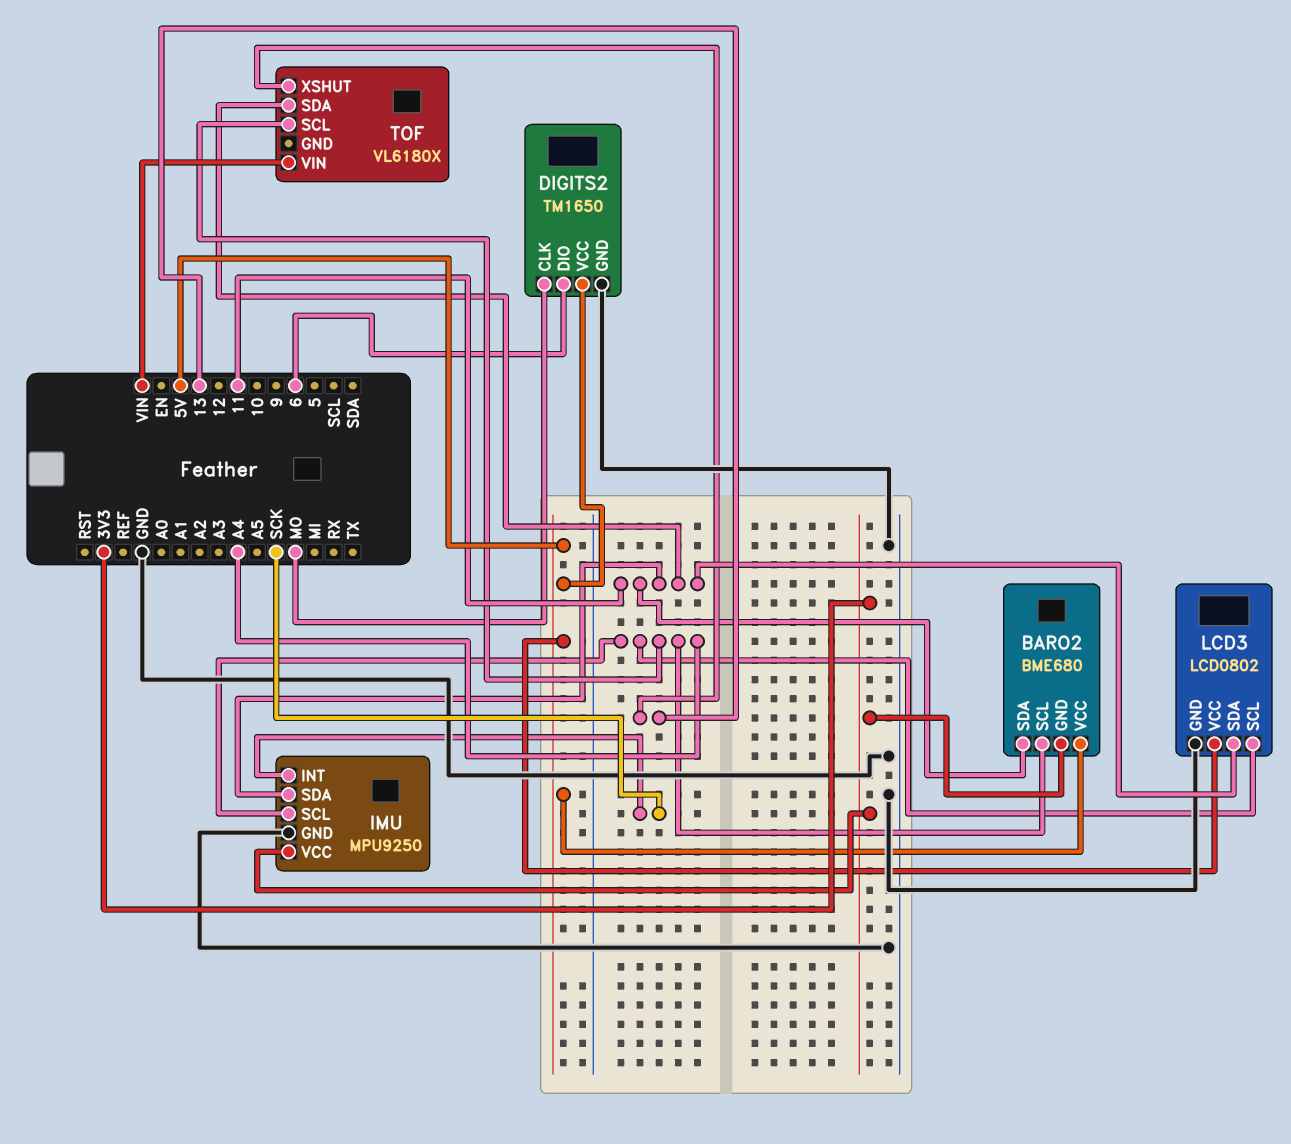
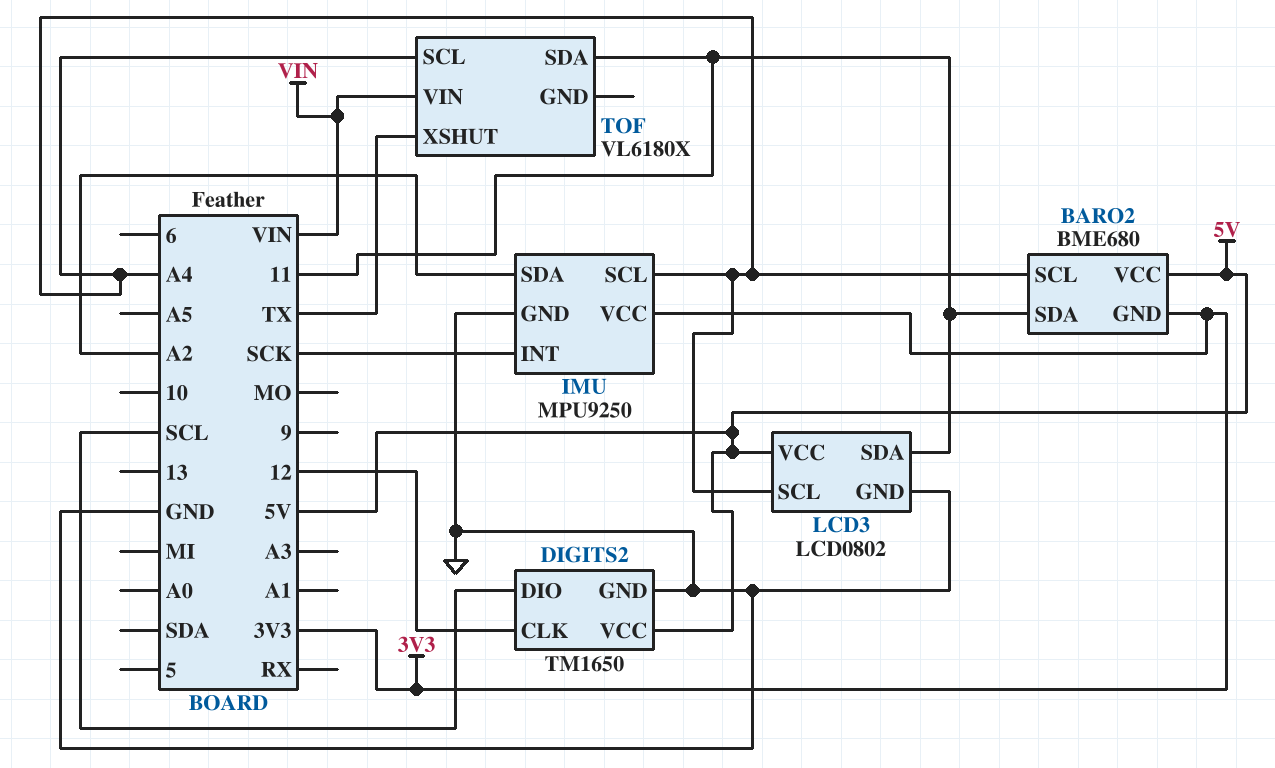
DIGITS2 pin CLK: MO -> 12
DIGITS2 pin DIO: 6 -> SCL
IMU pin SDA: 11 -> A2
TOF pin XSHUT: 13 -> TX

